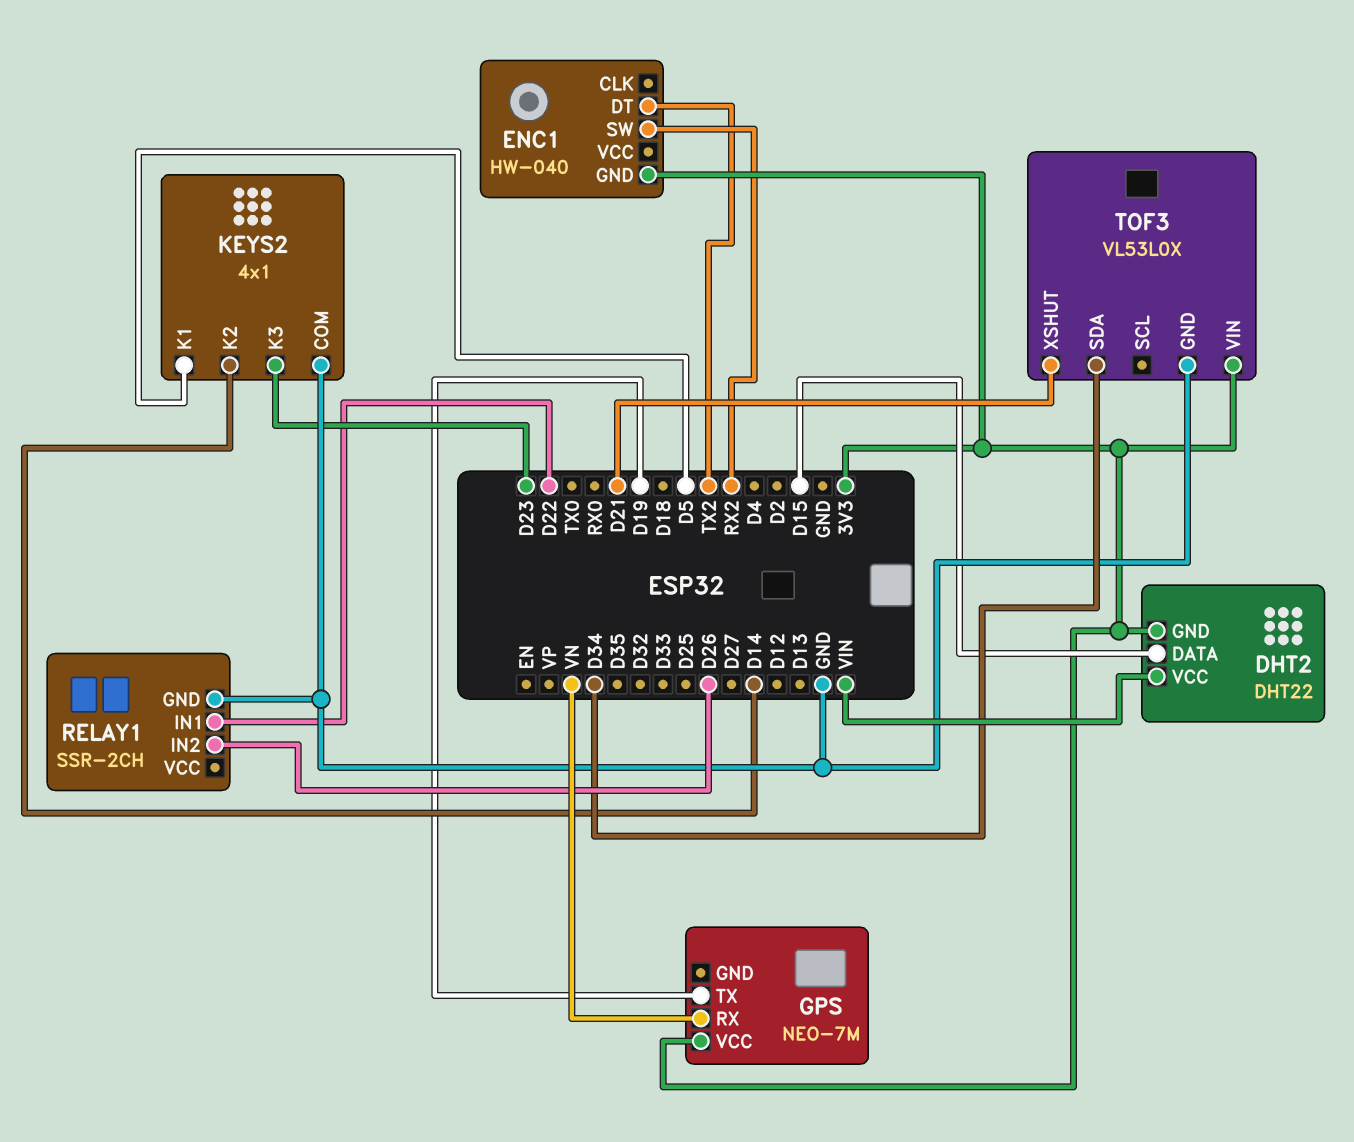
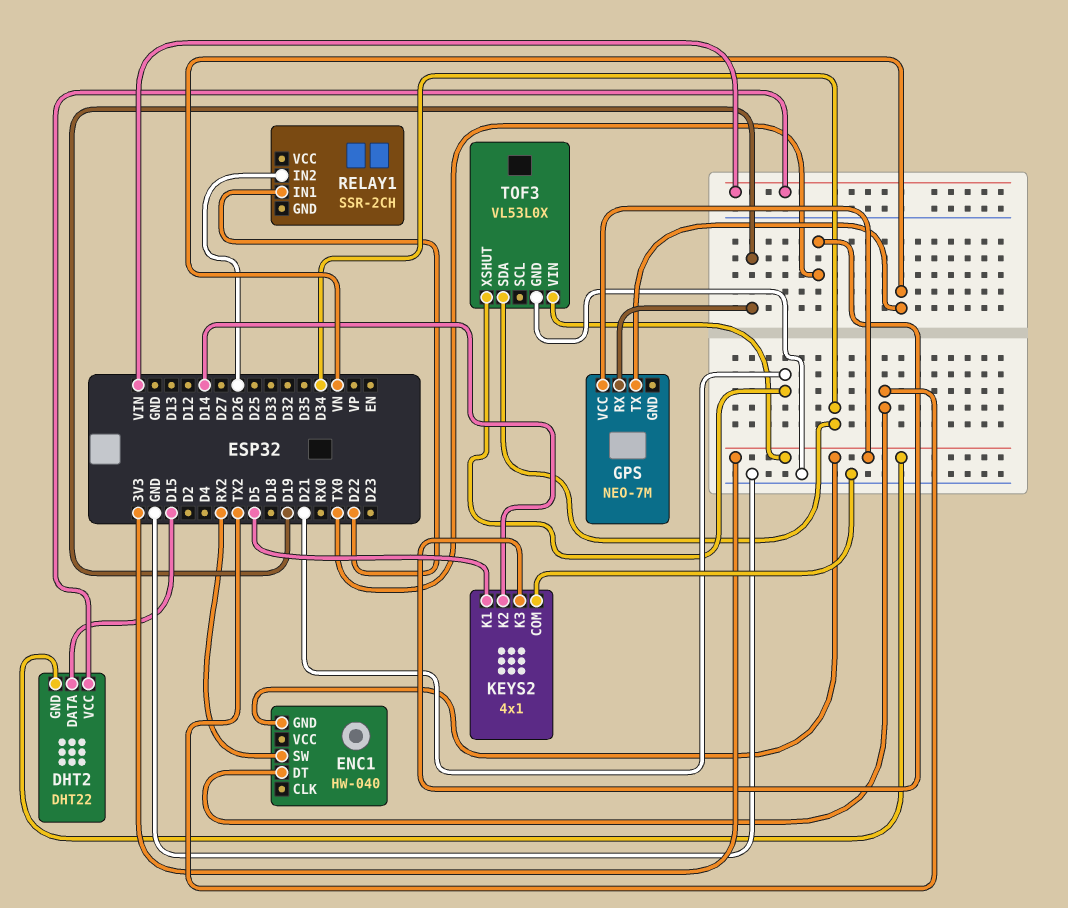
GPS pin RX: VN -> D19
GPS pin TX: D19 -> VN
KEYS2 pin K3: D23 -> TX0
RELAY1 pin GND: GND -> none

